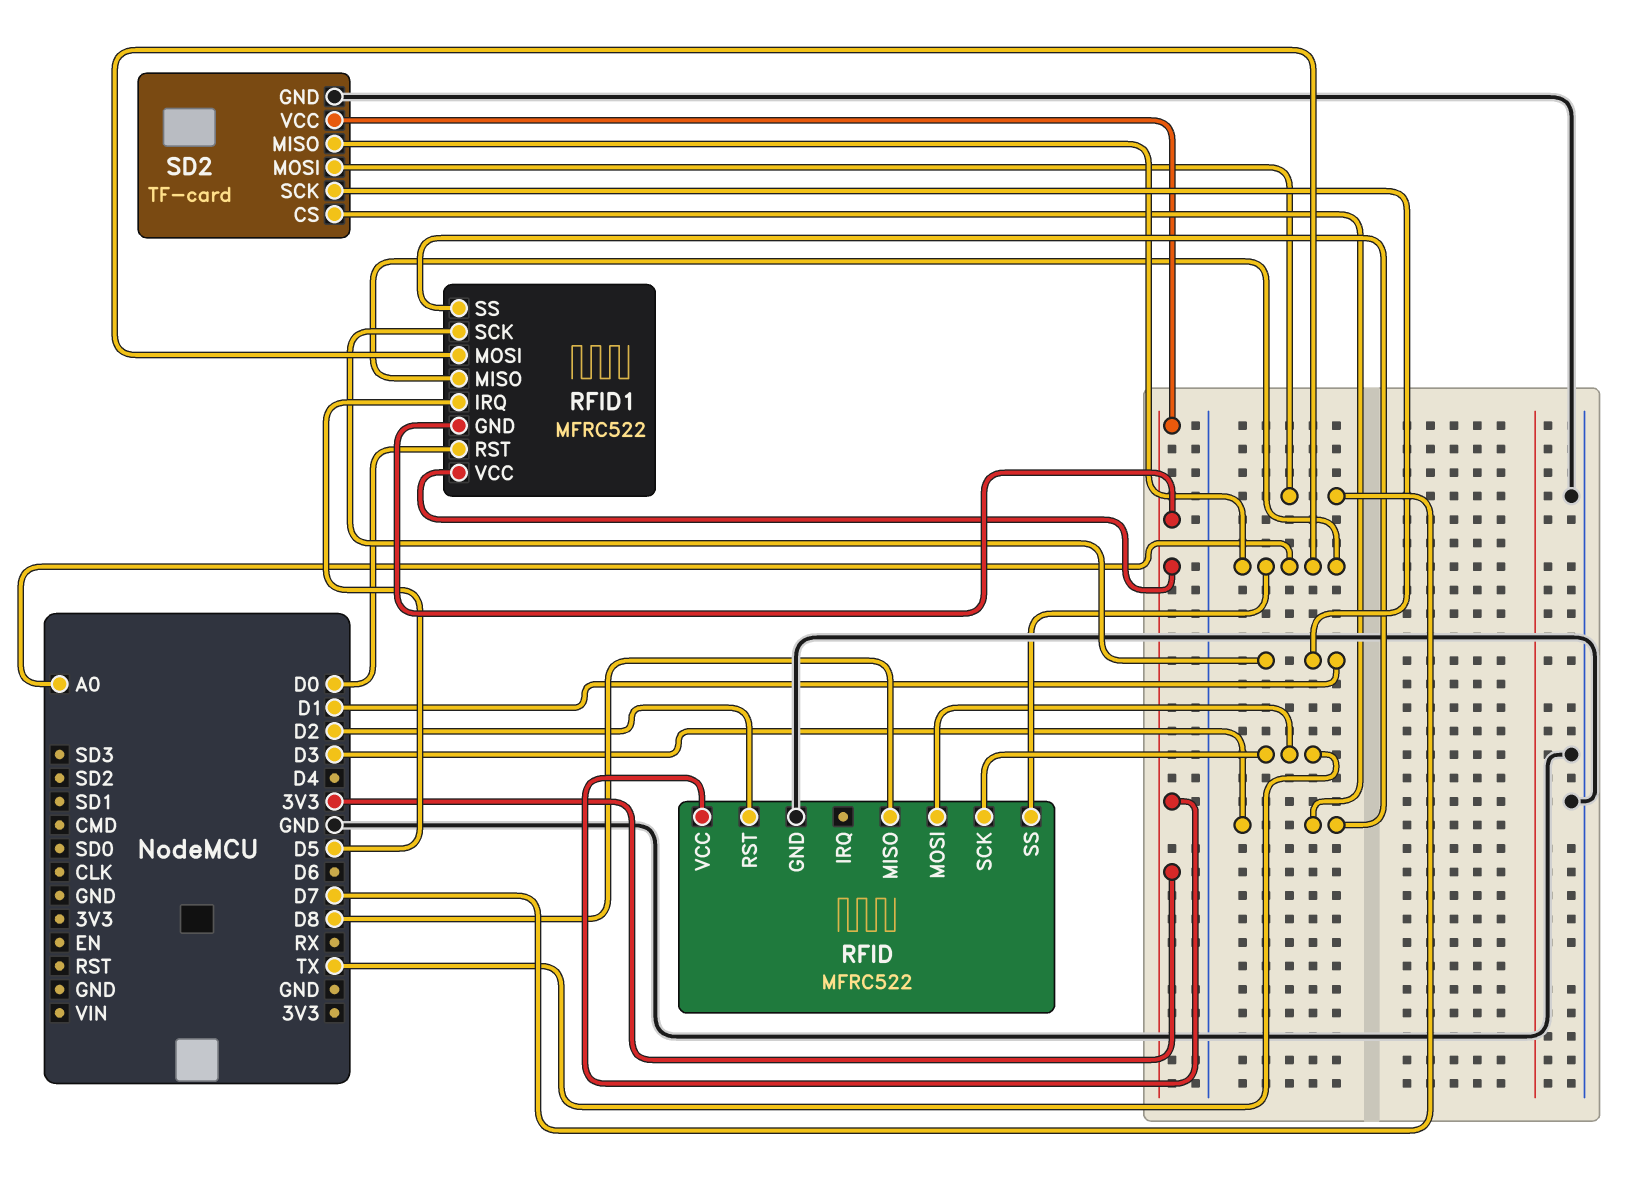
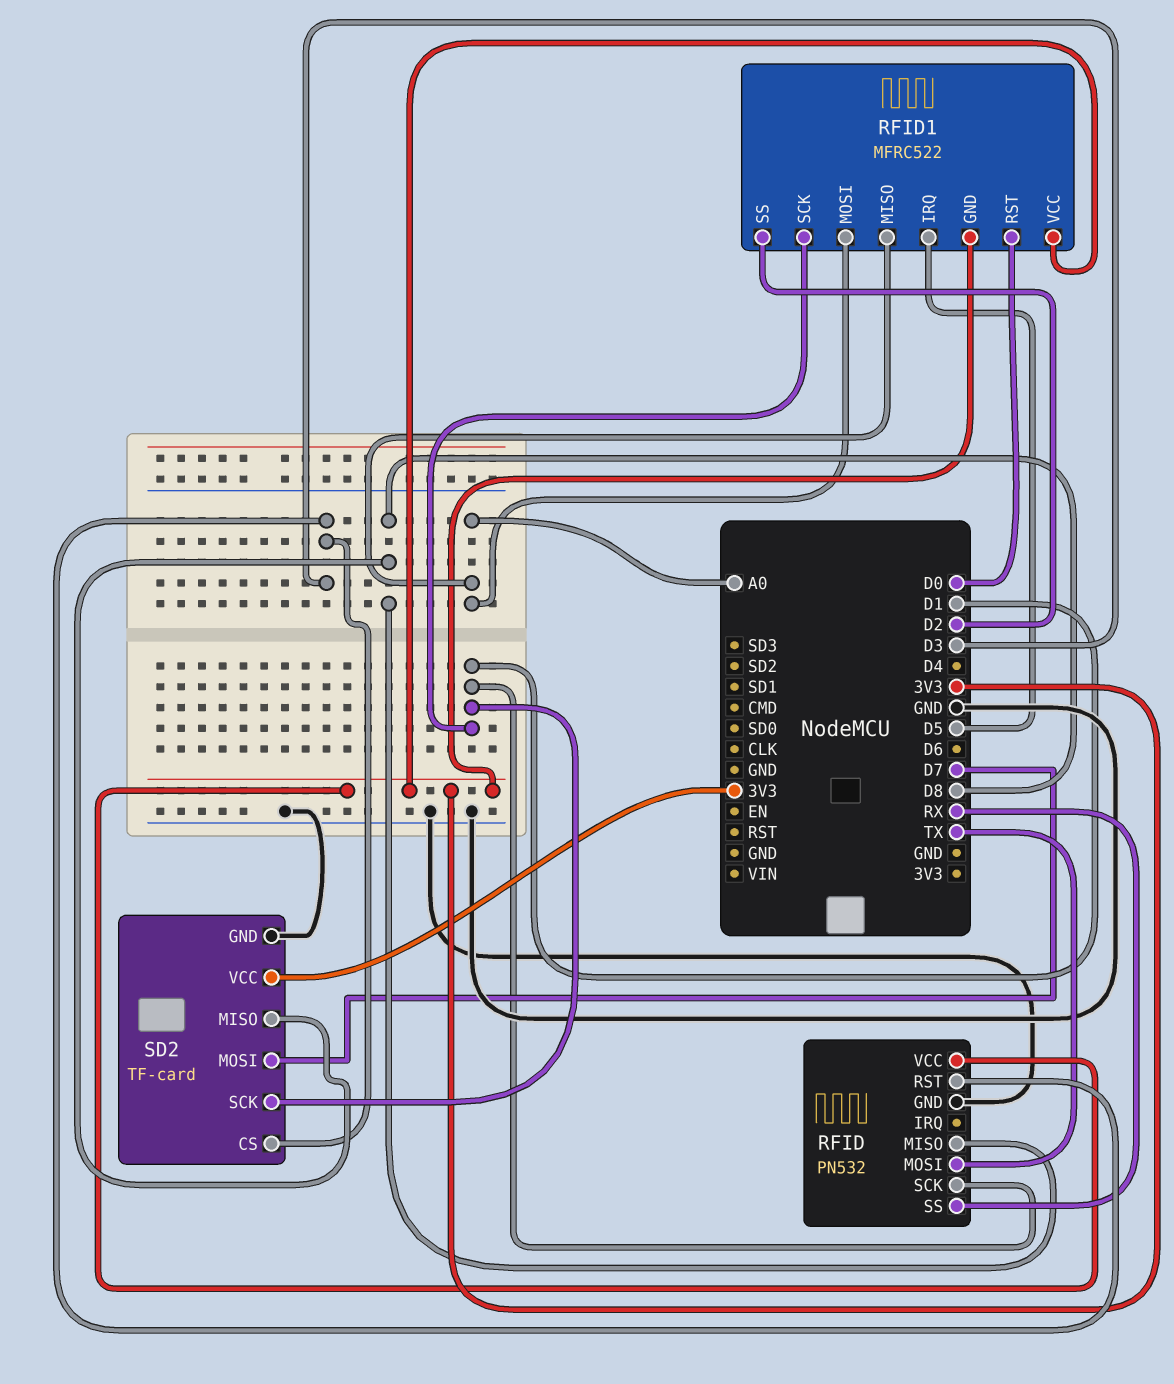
RFID: MFRC522 -> PN532
RFID pin RST: D2 -> D3
RFID pin SCK: TX -> D1
RFID pin SS: A0 -> RX
RFID1 pin SS: D3 -> D2
SD2 pin MISO: A0 -> D8

